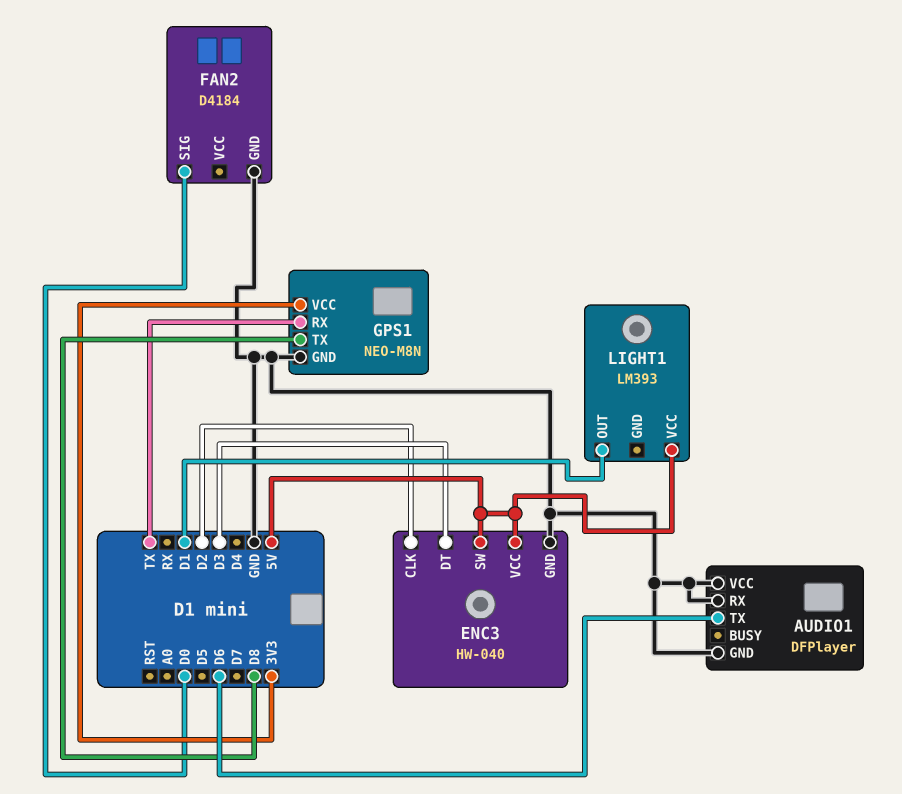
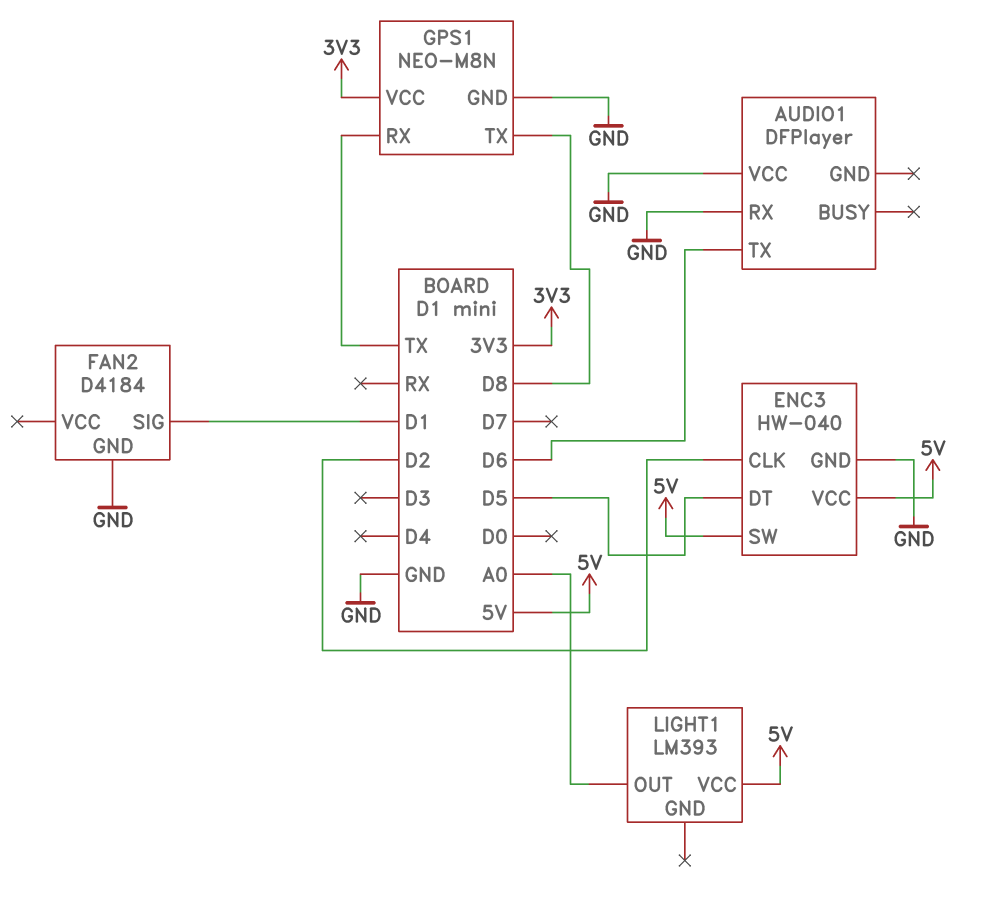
AUDIO1 pin GND: GND -> none
ENC3 pin DT: D3 -> D5
FAN2 pin SIG: D0 -> D1
LIGHT1 pin OUT: D1 -> A0

